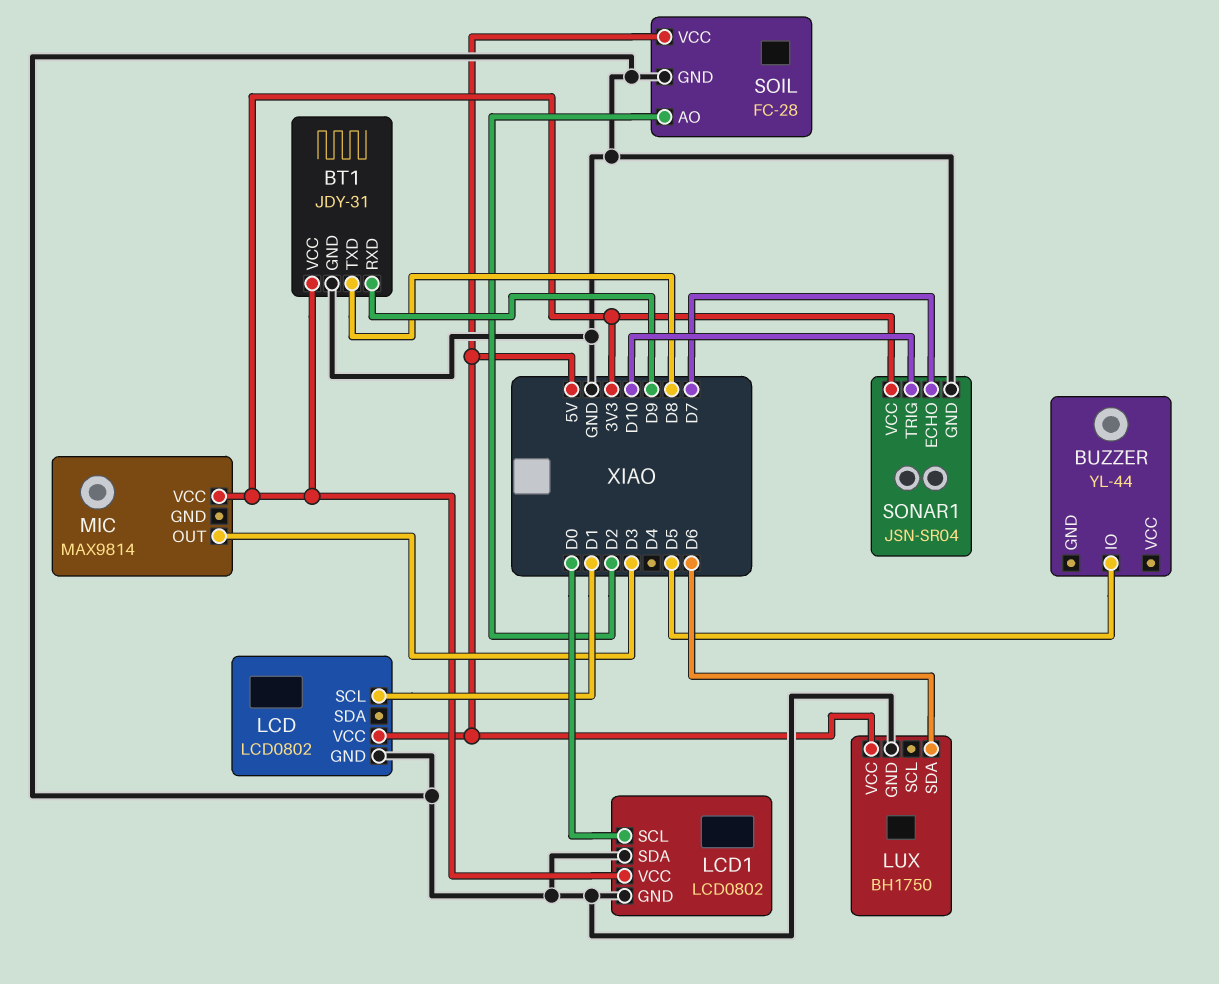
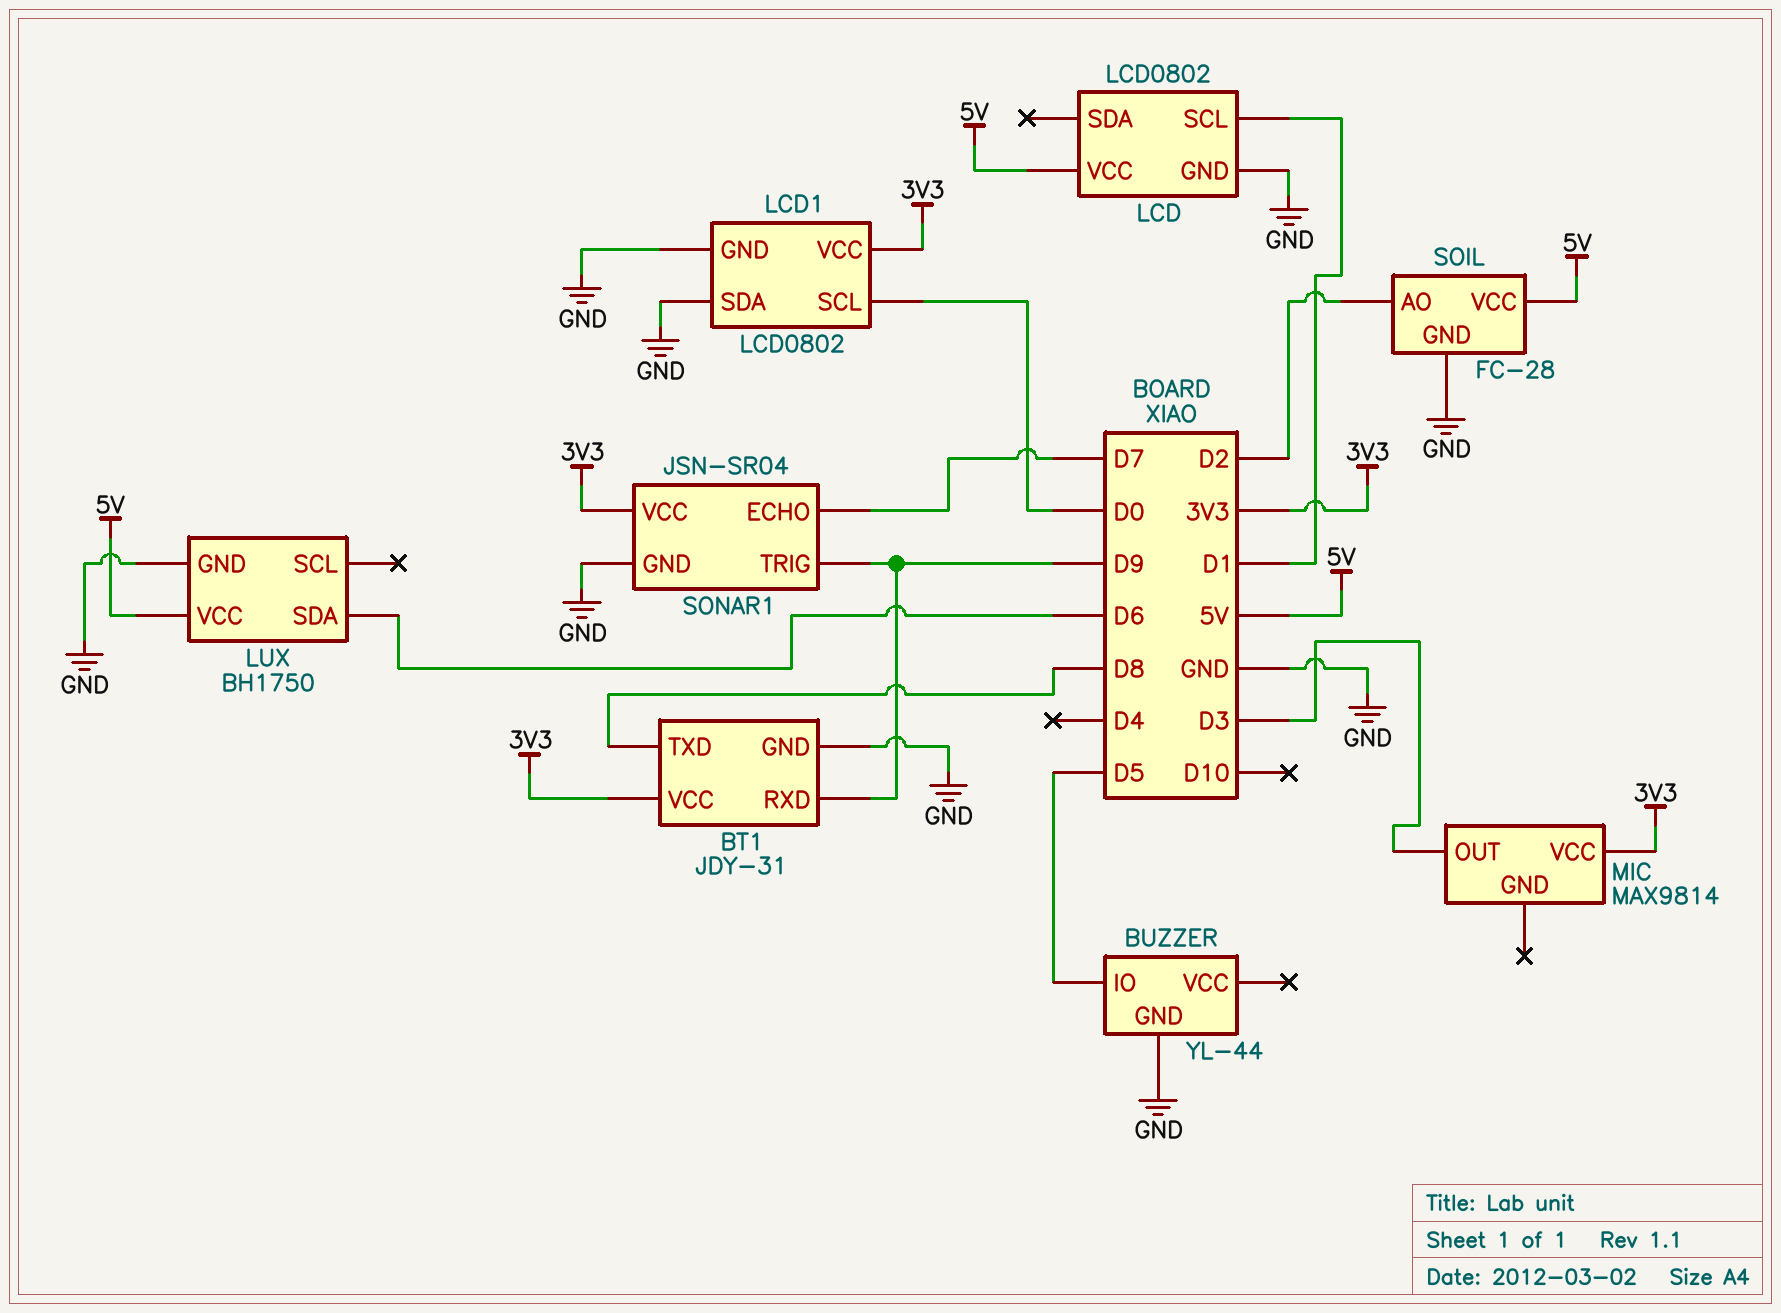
BUZZER pin GND: none -> GND
SONAR1 pin TRIG: D10 -> D9

